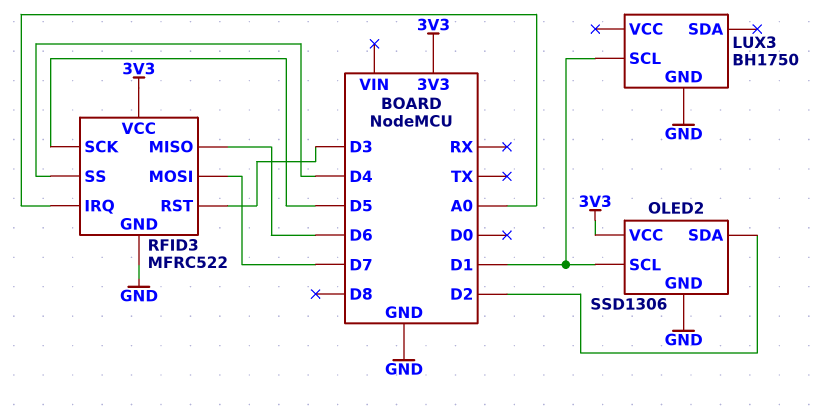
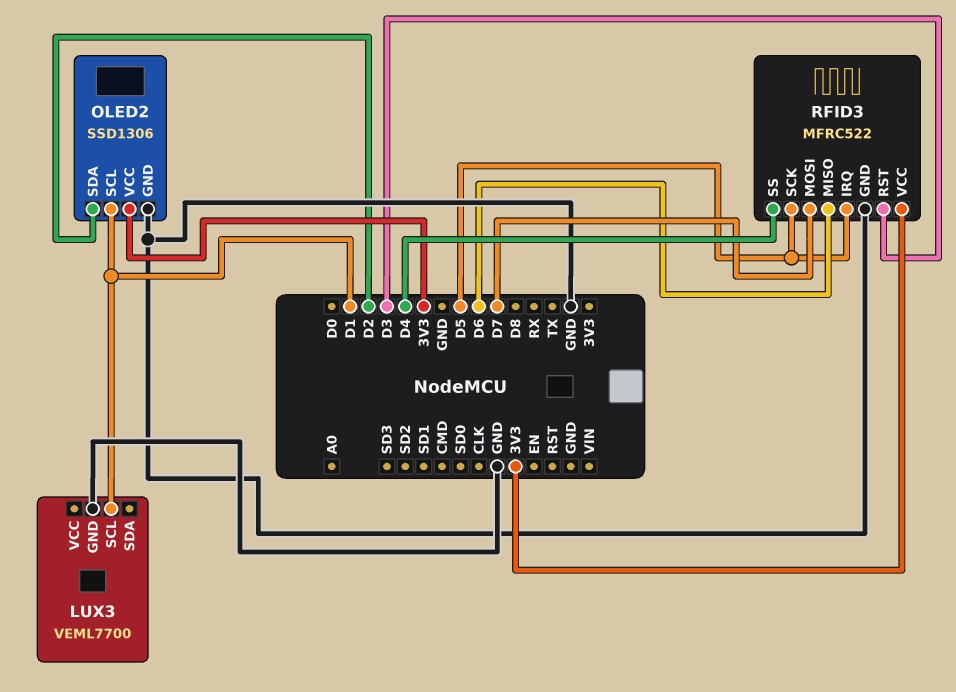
LUX3: BH1750 -> VEML7700
RFID3 pin IRQ: A0 -> D5

